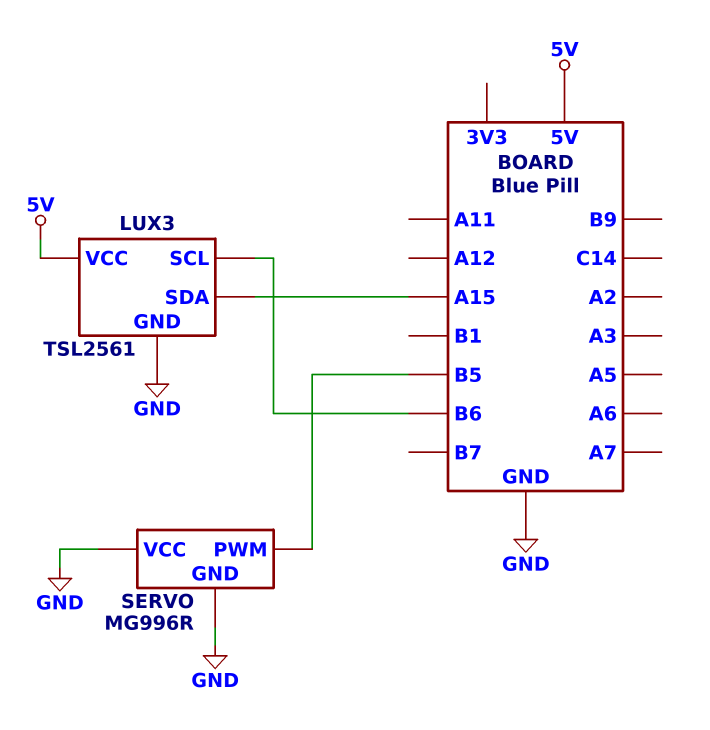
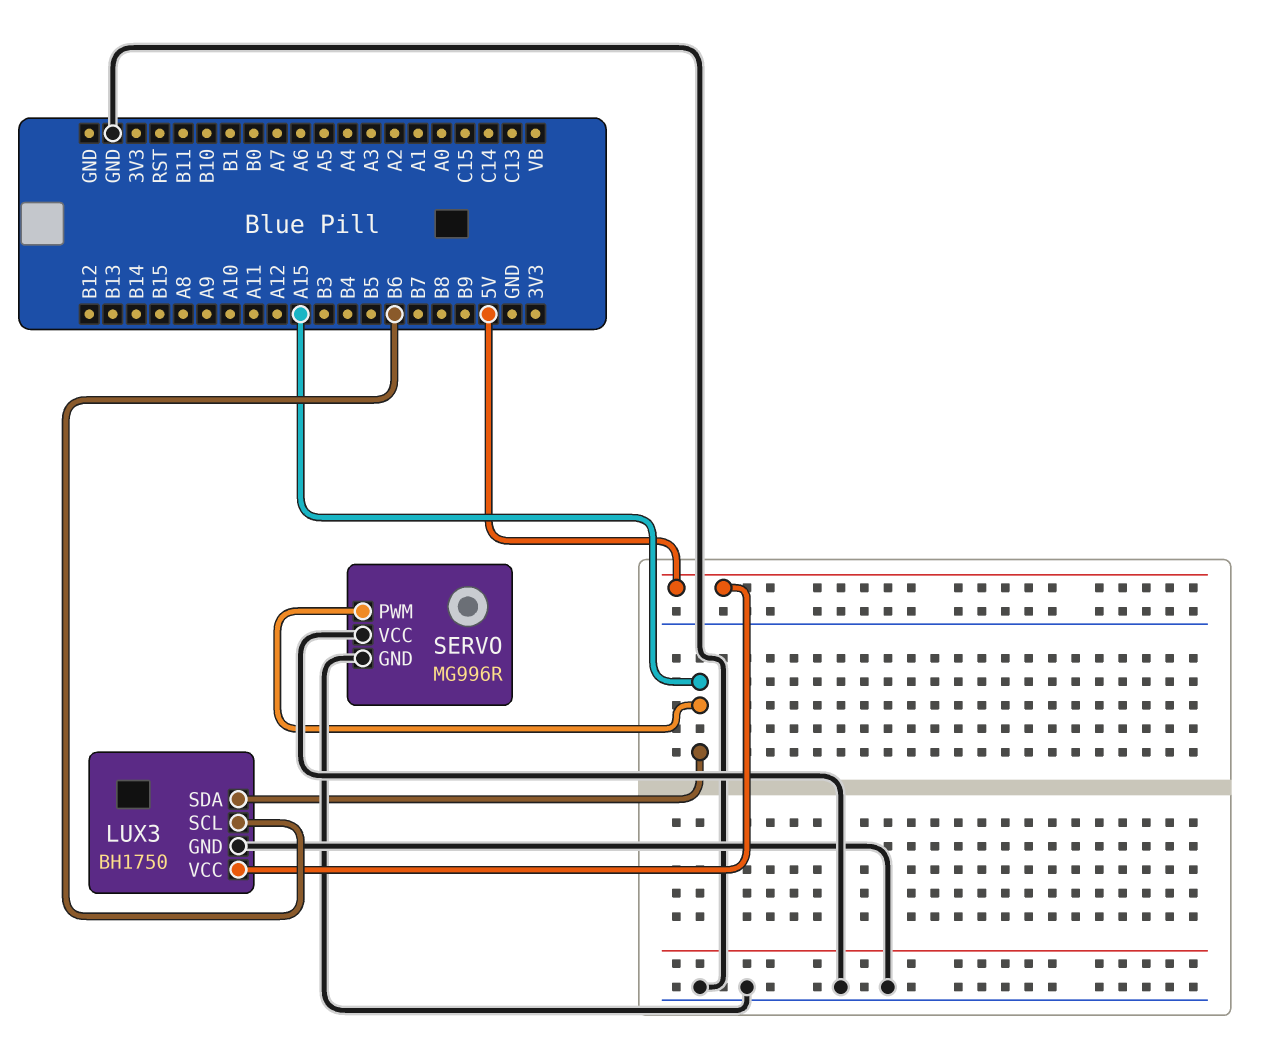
LUX3: TSL2561 -> BH1750
SERVO pin PWM: B5 -> A15

